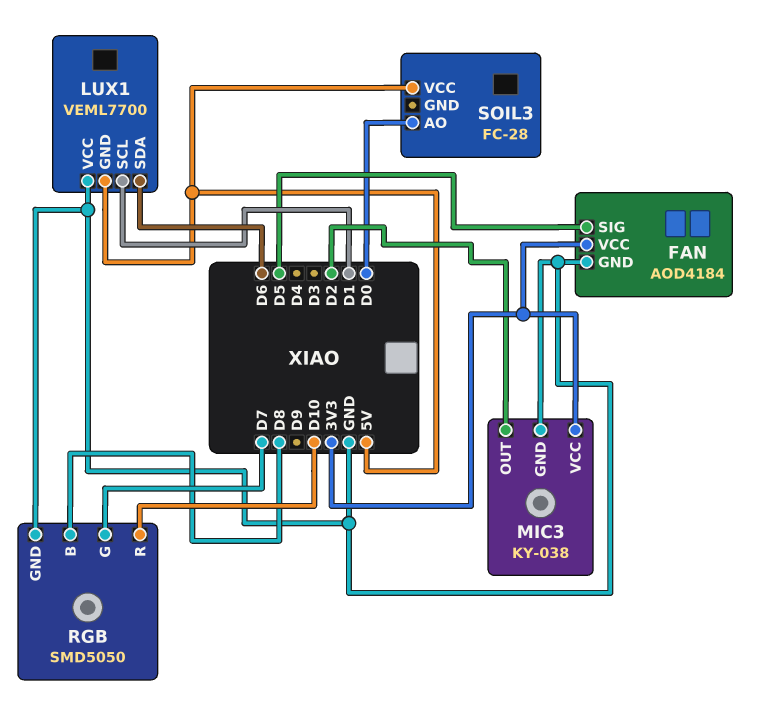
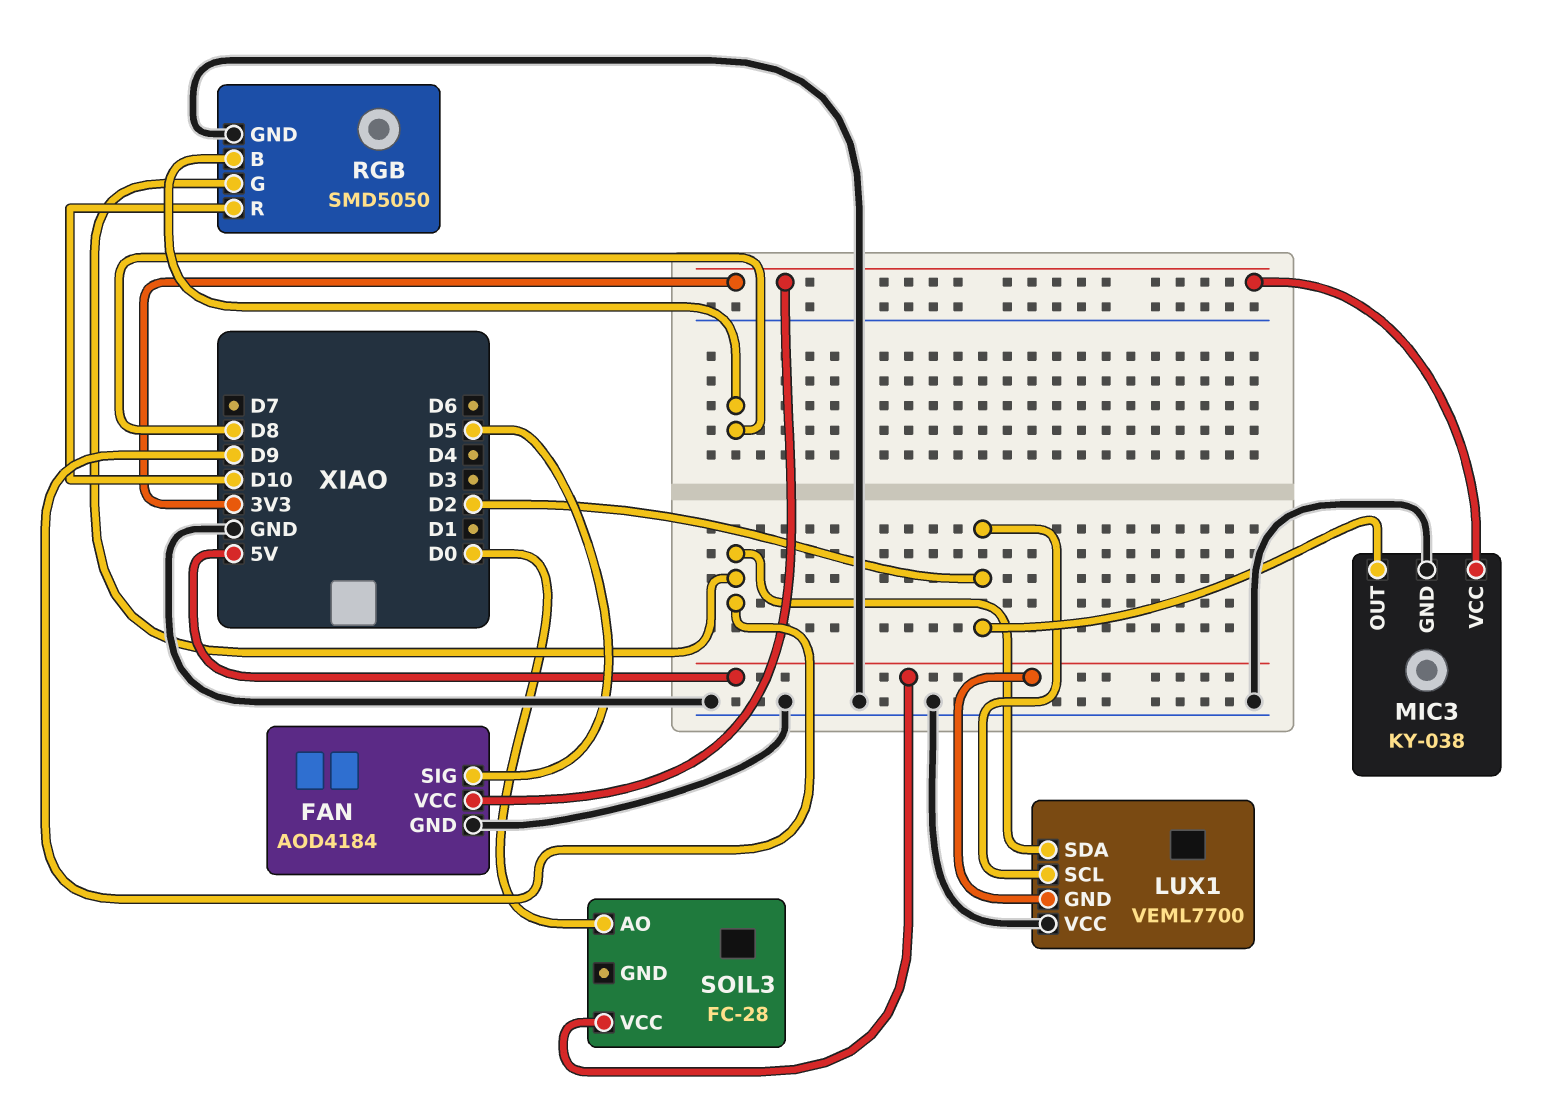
LUX1 pin SCL: D1 -> D2
LUX1 pin SDA: D6 -> D9
RGB pin G: D7 -> D9

